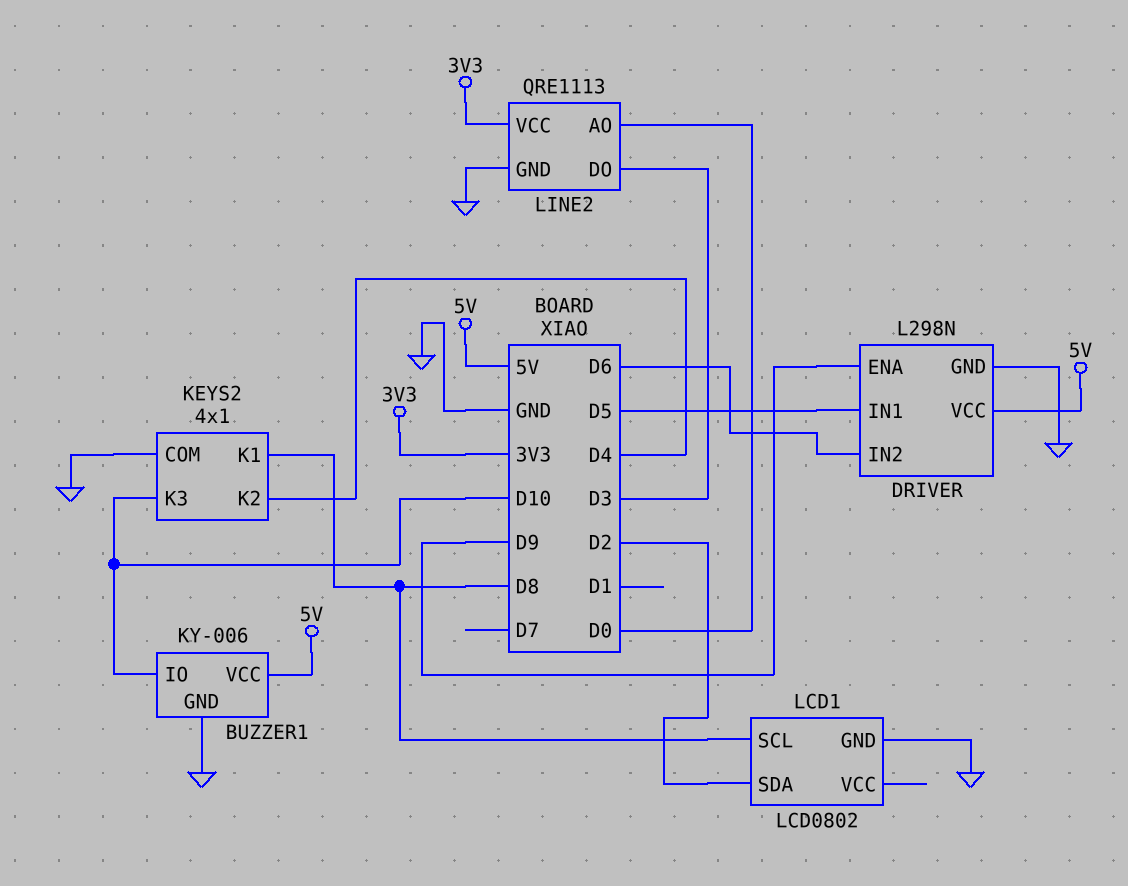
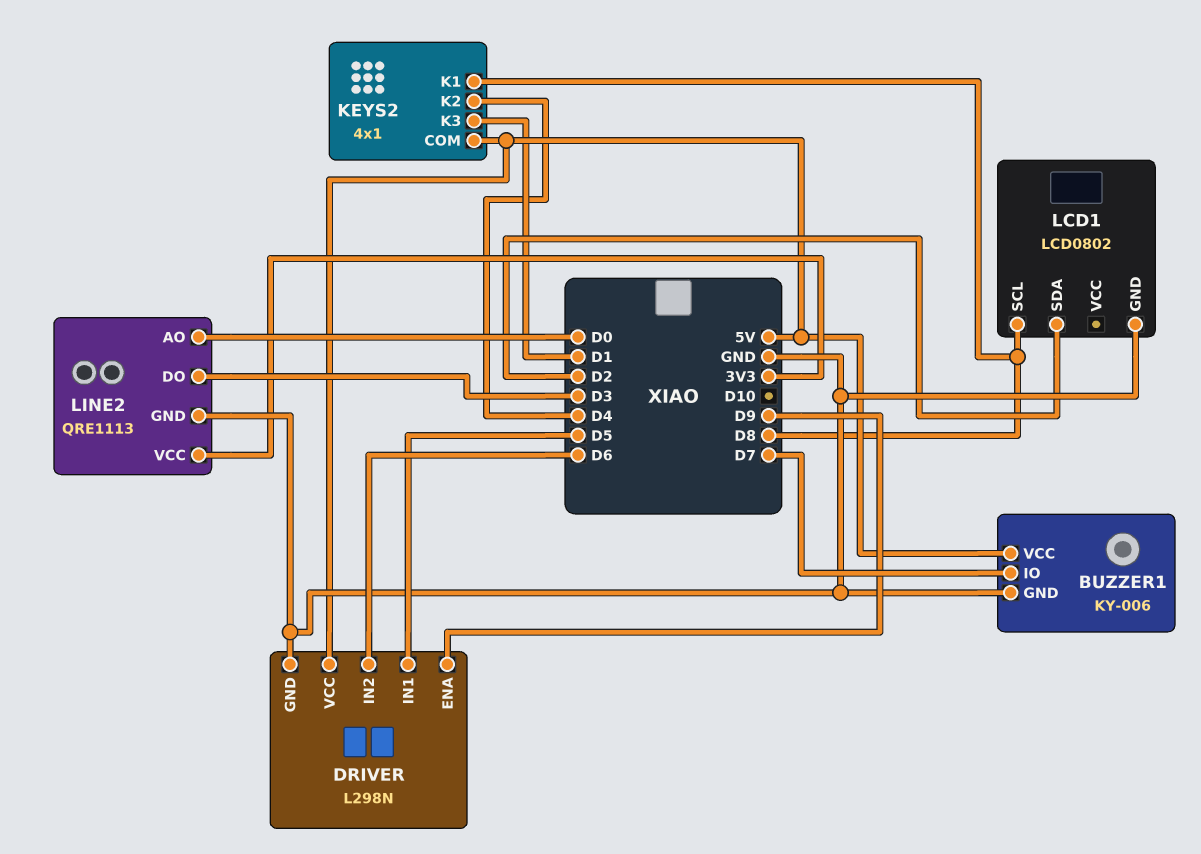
BUZZER1 pin IO: D10 -> D7
KEYS2 pin COM: GND -> 5V
KEYS2 pin K3: D10 -> D1

